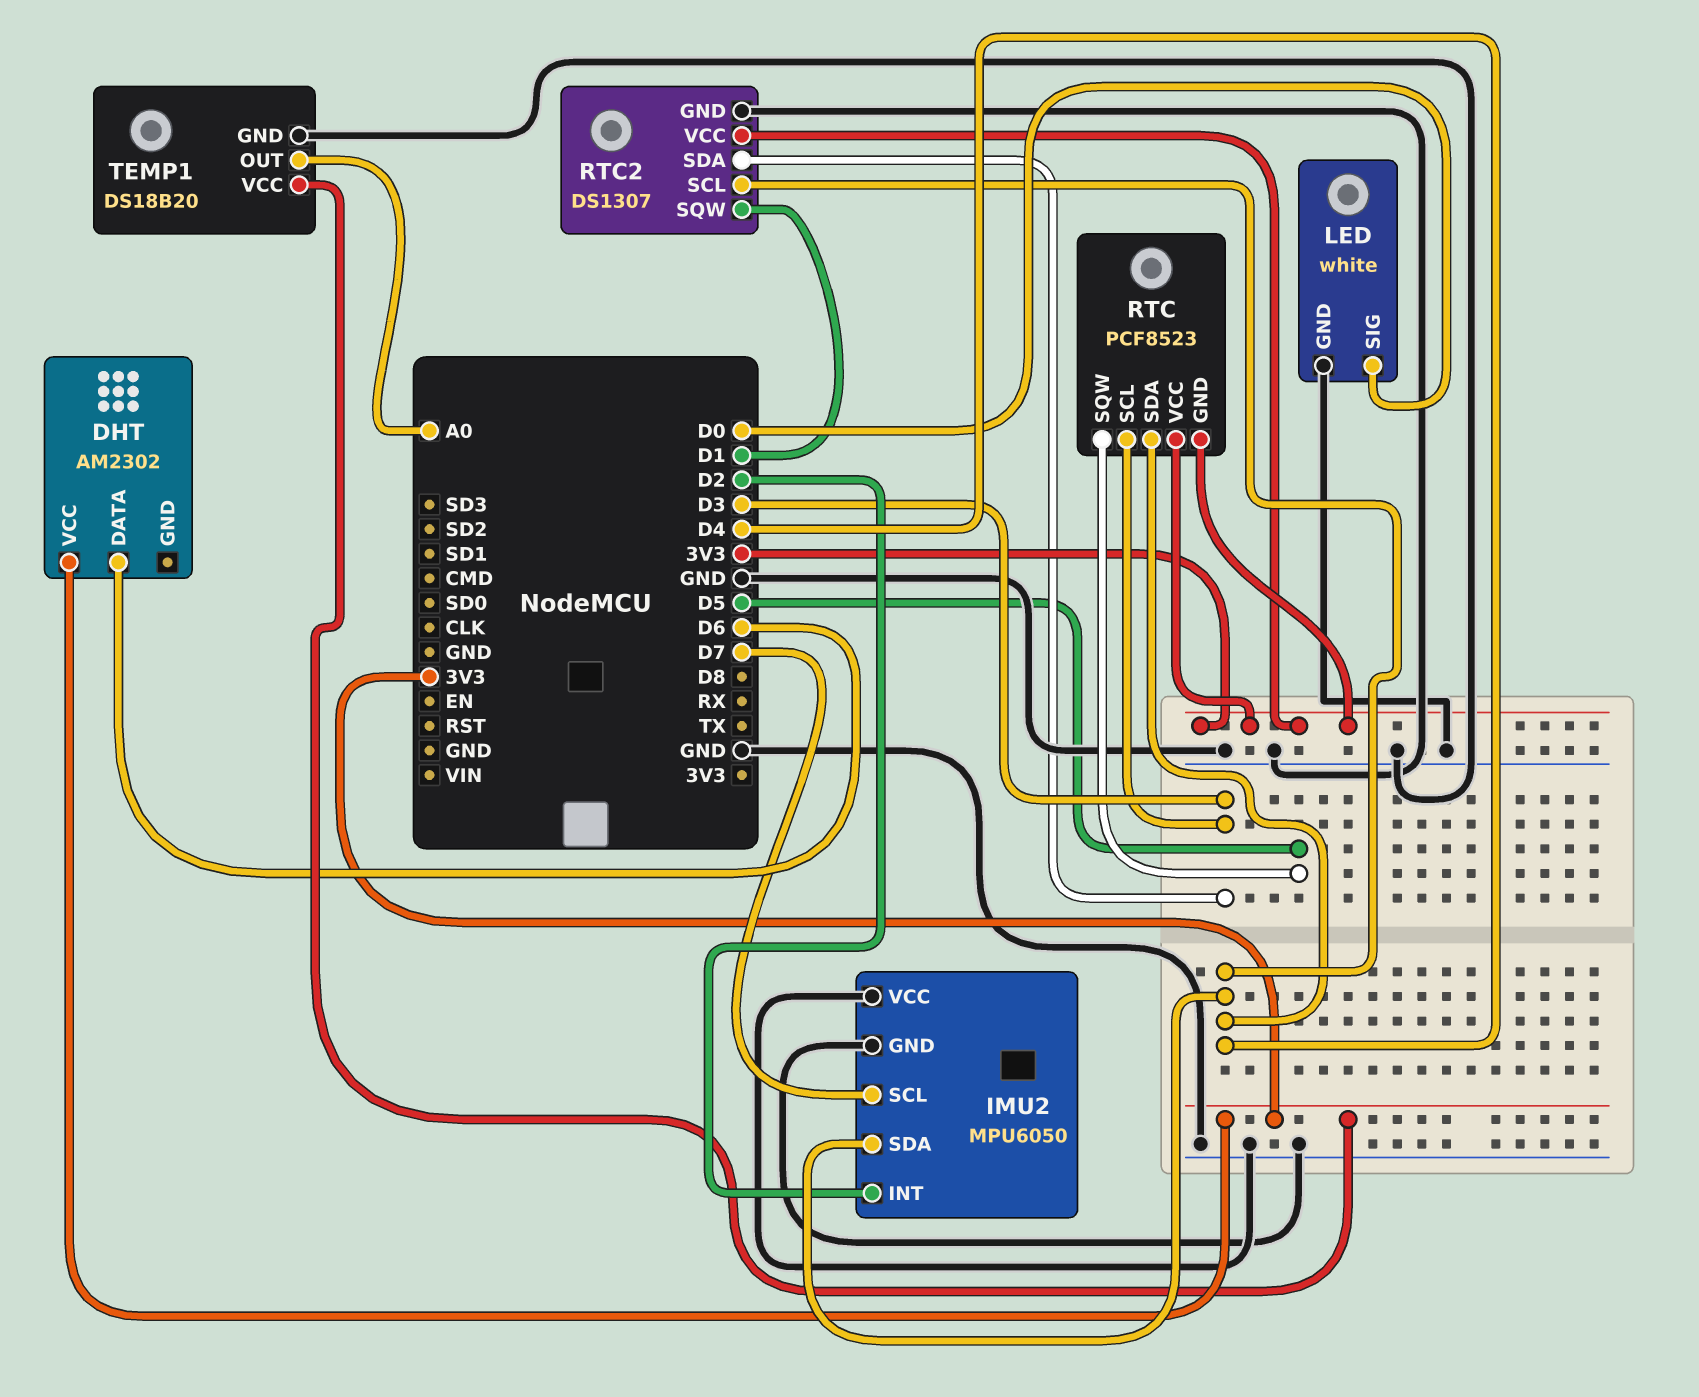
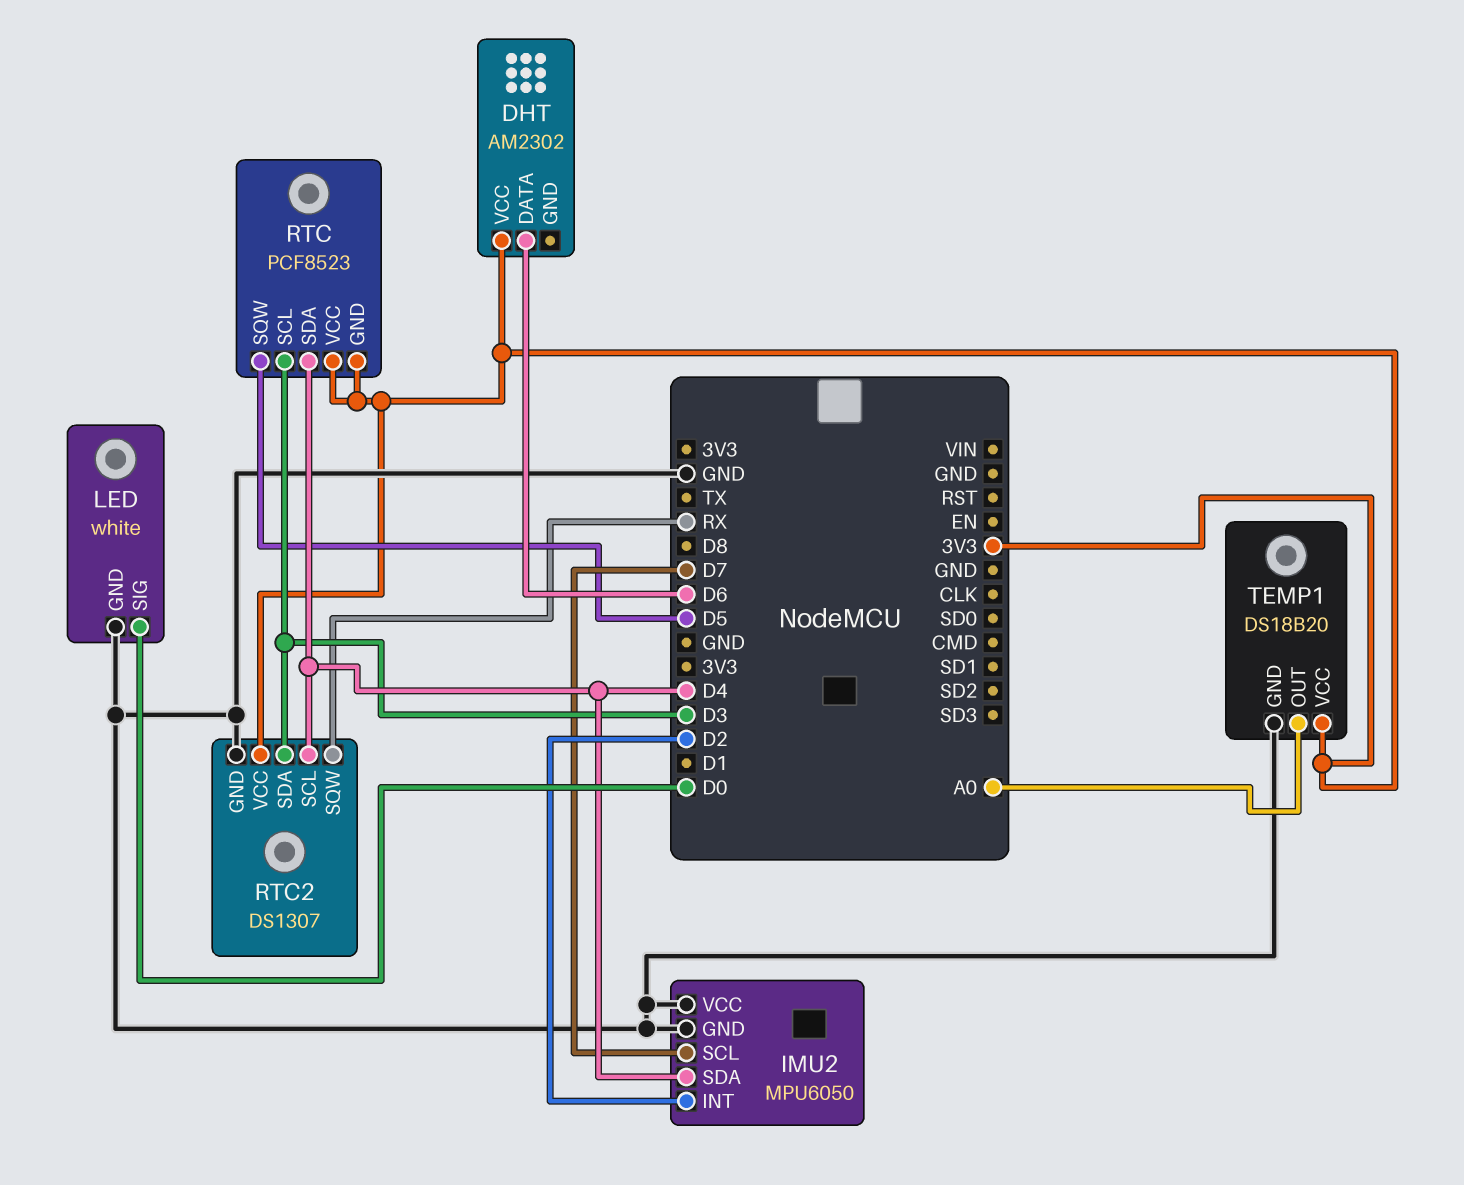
RTC2 pin SQW: D1 -> RX

